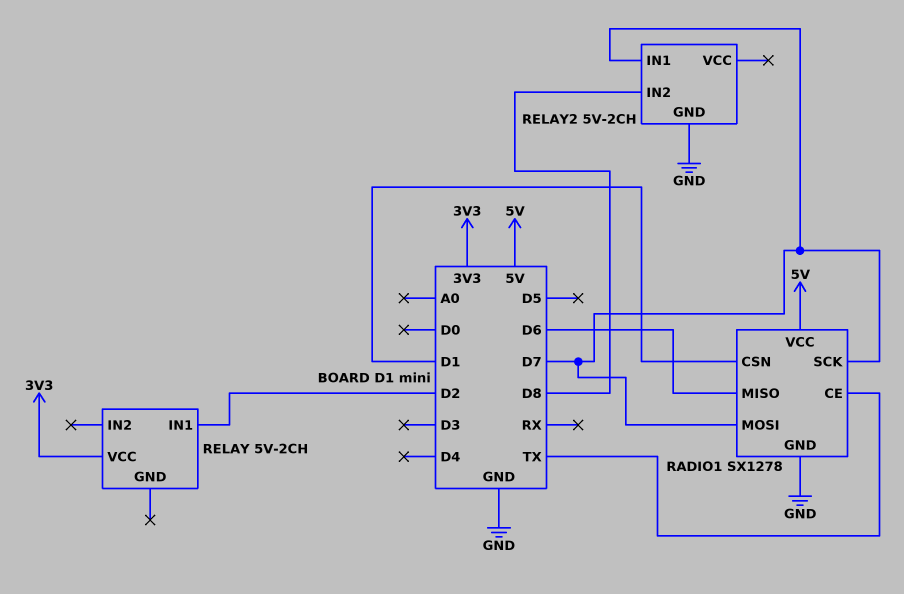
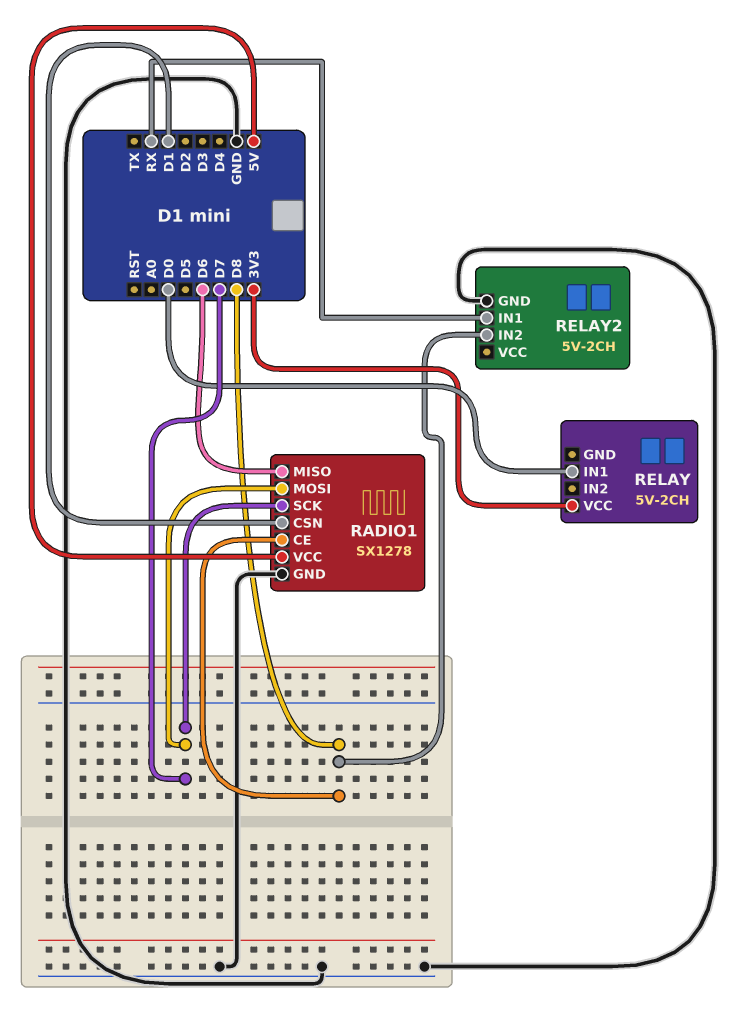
RADIO1 pin CE: TX -> D8
RELAY pin IN1: D2 -> D0
RELAY2 pin IN1: D7 -> RX

